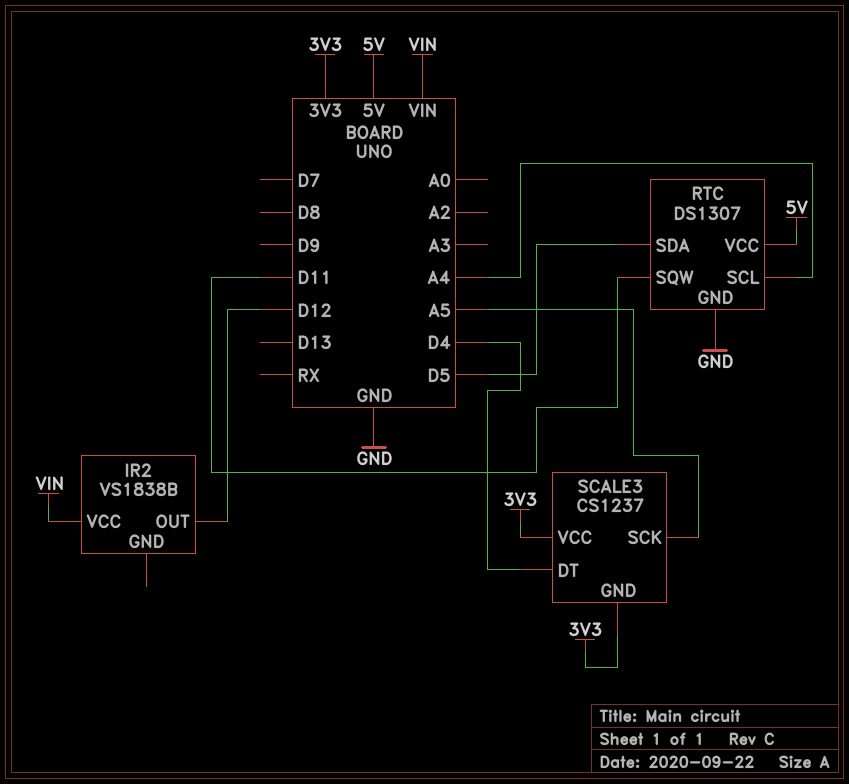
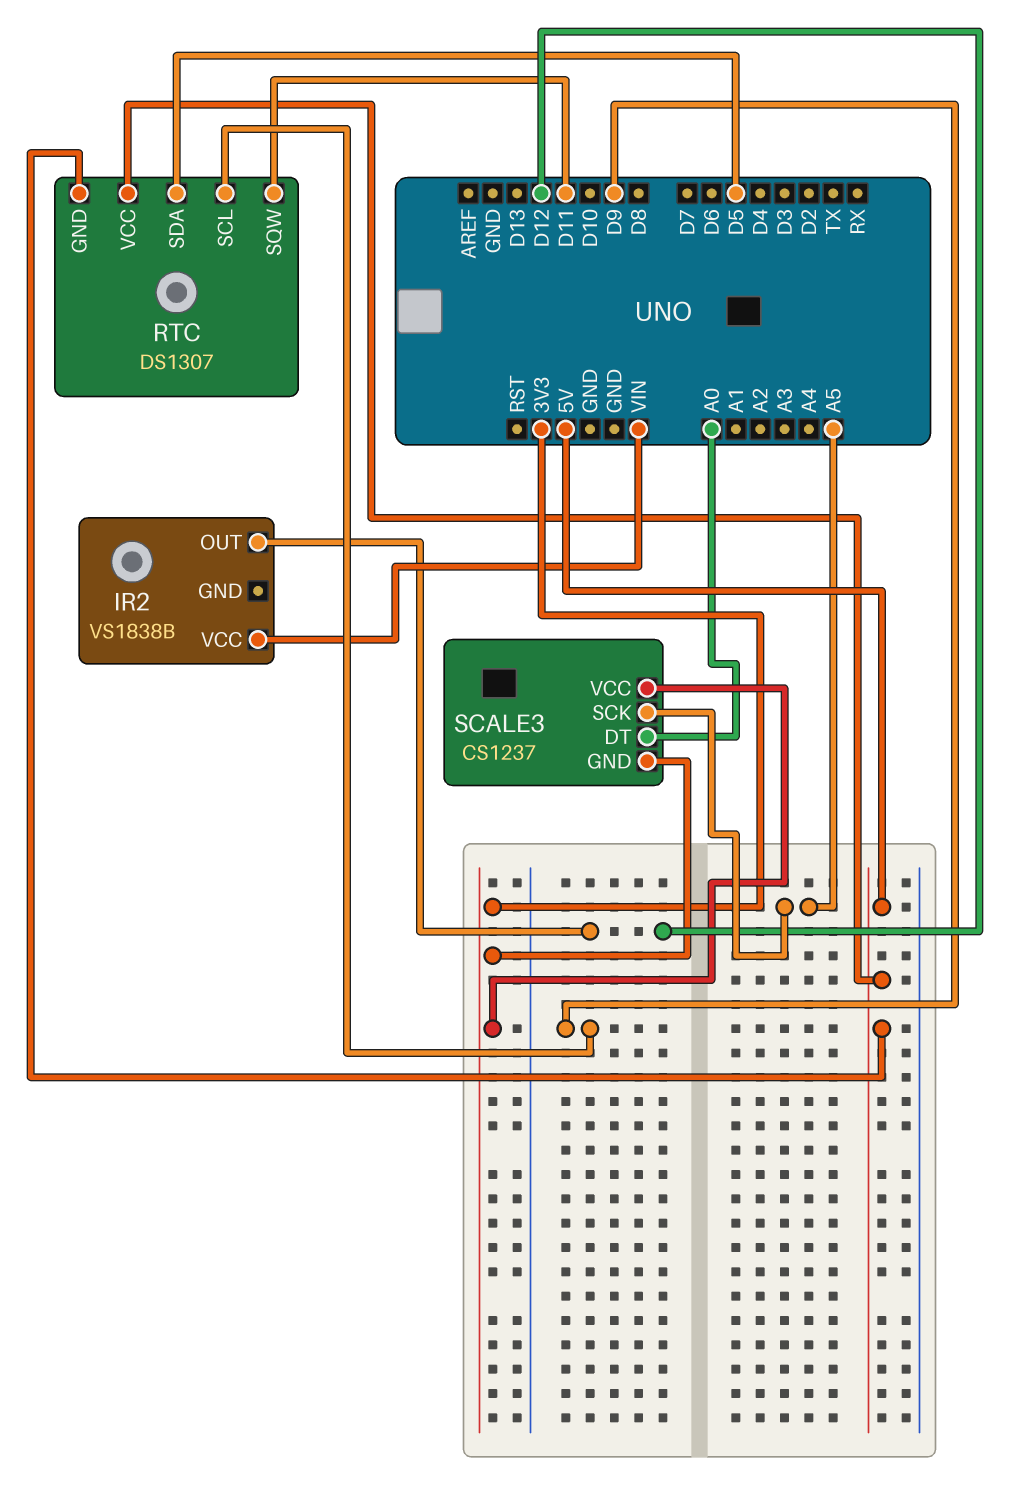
RTC pin GND: GND -> 5V
RTC pin SCL: A4 -> D9
SCALE3 pin DT: D4 -> A0

